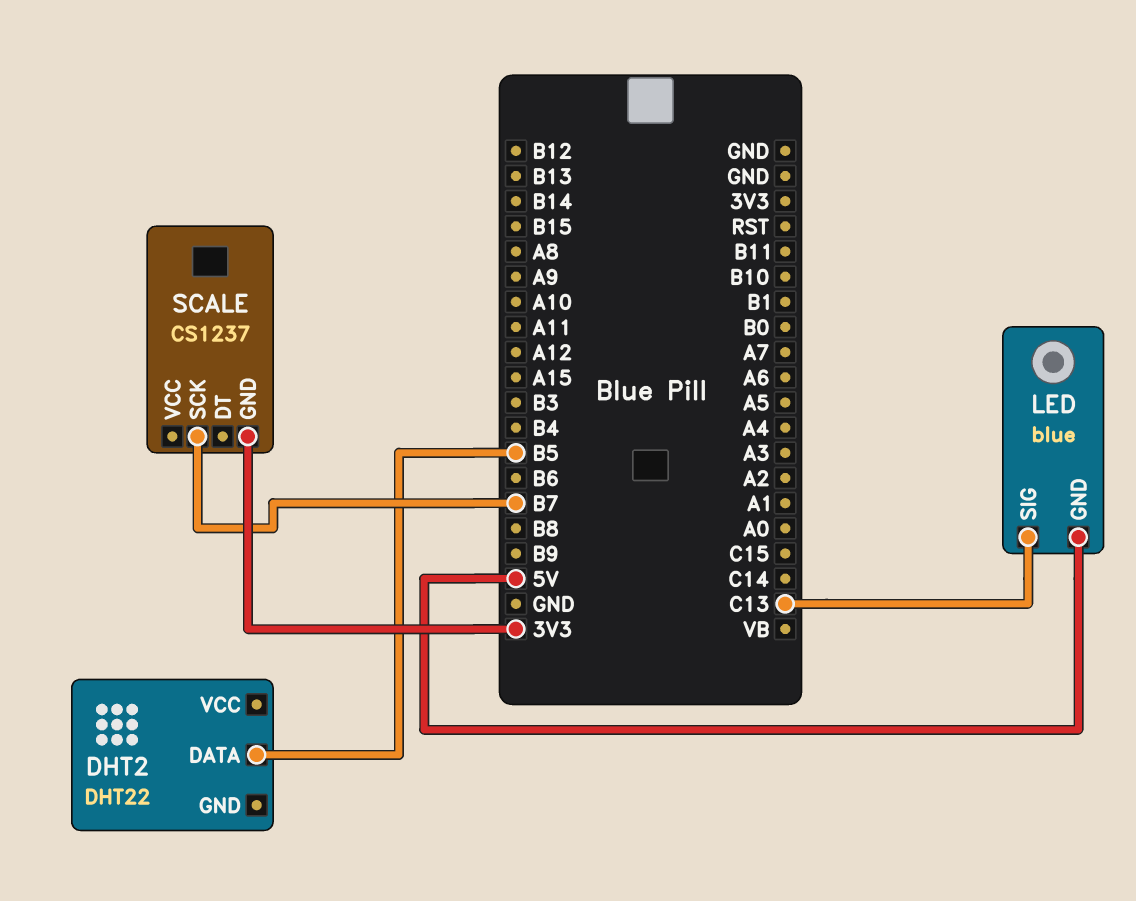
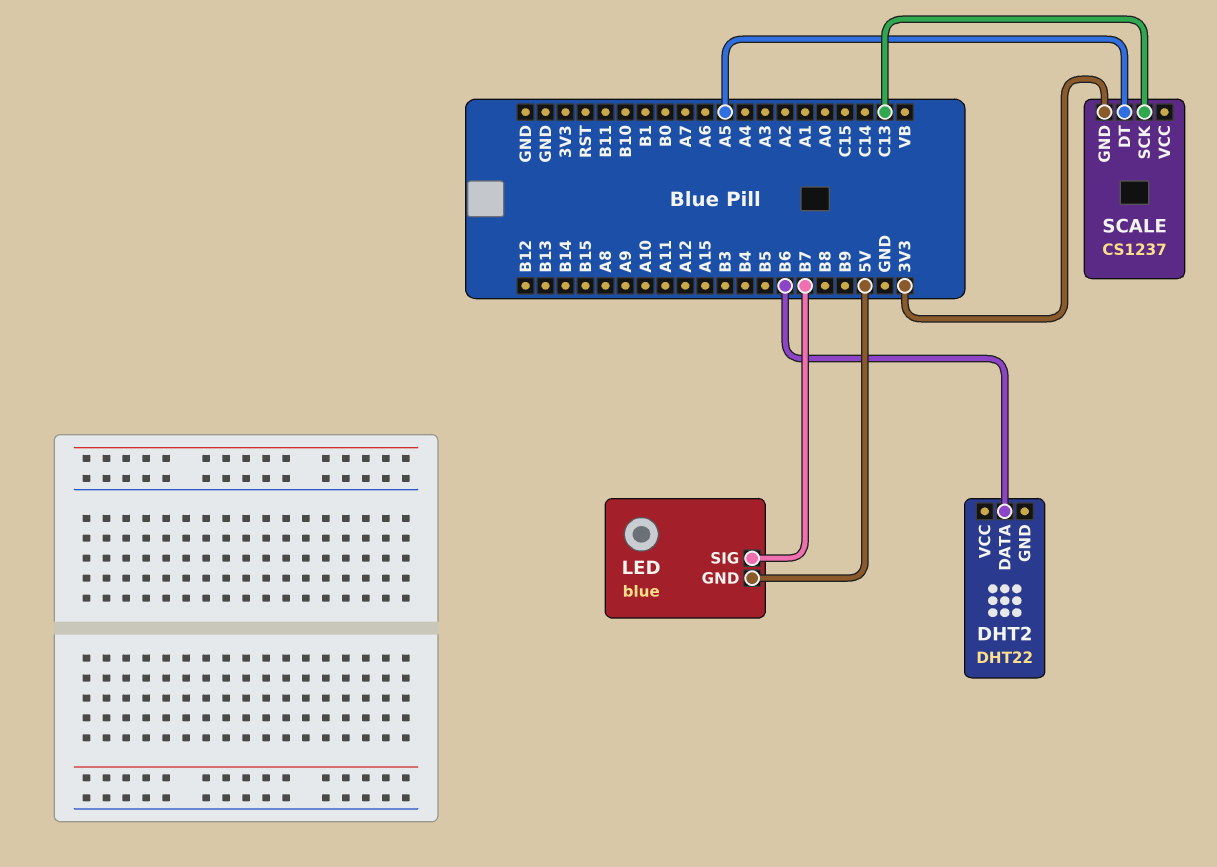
DHT2 pin DATA: B5 -> B6
LED pin SIG: C13 -> B7
SCALE pin DT: none -> A5
SCALE pin SCK: B7 -> C13

